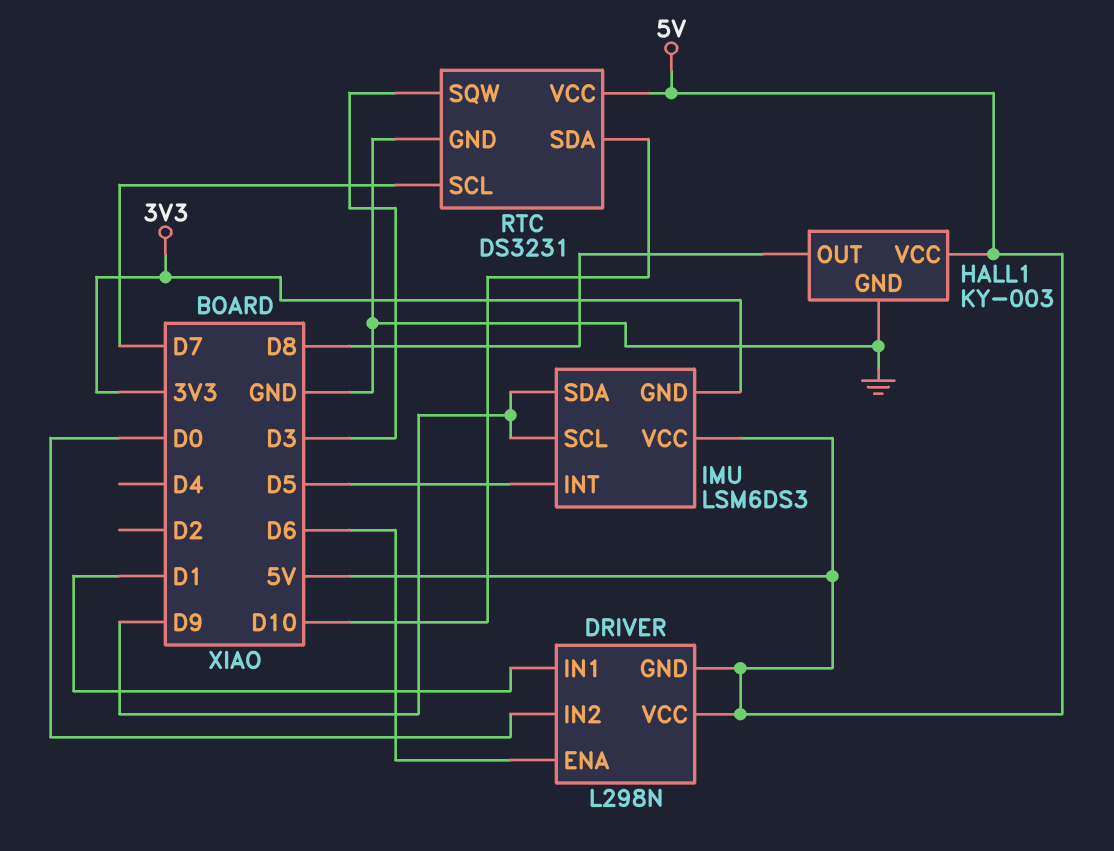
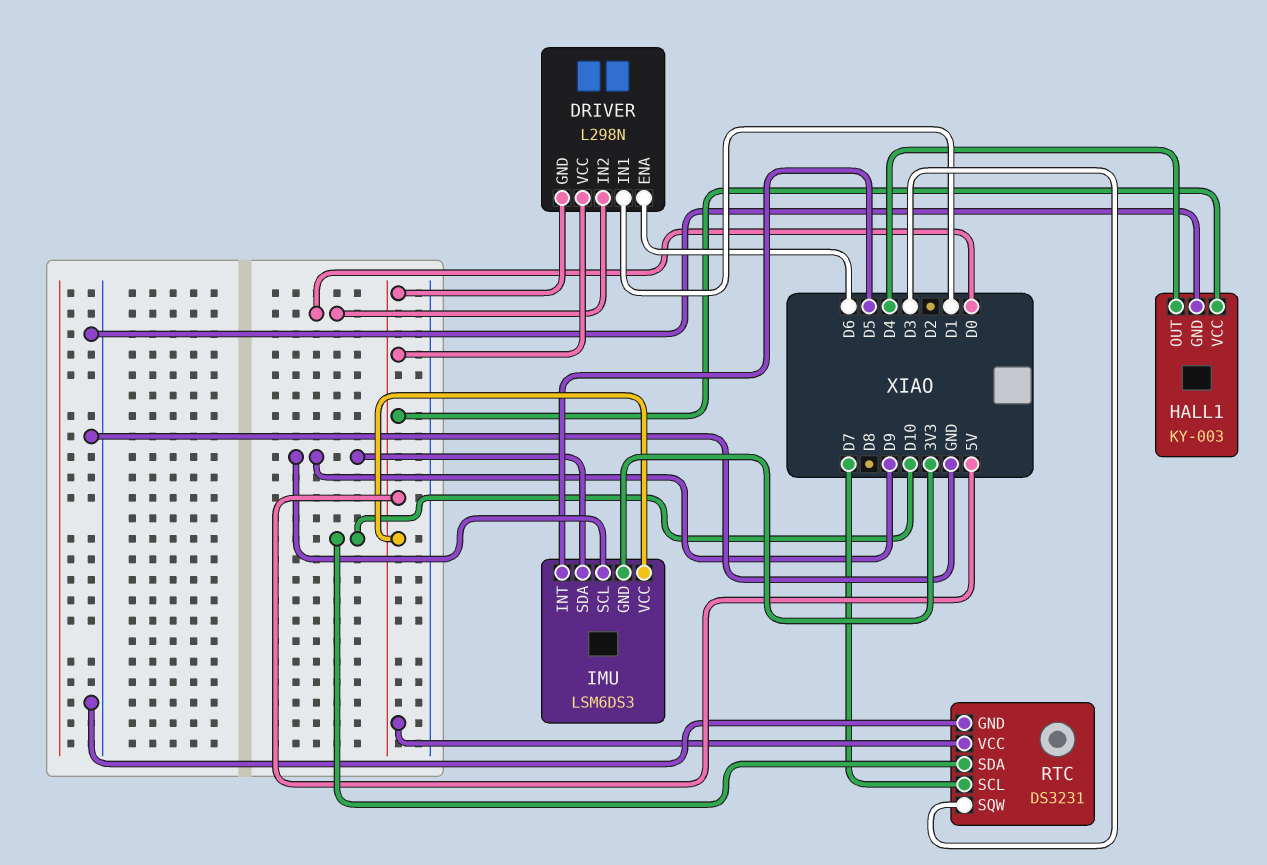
HALL1 pin OUT: D8 -> D4

